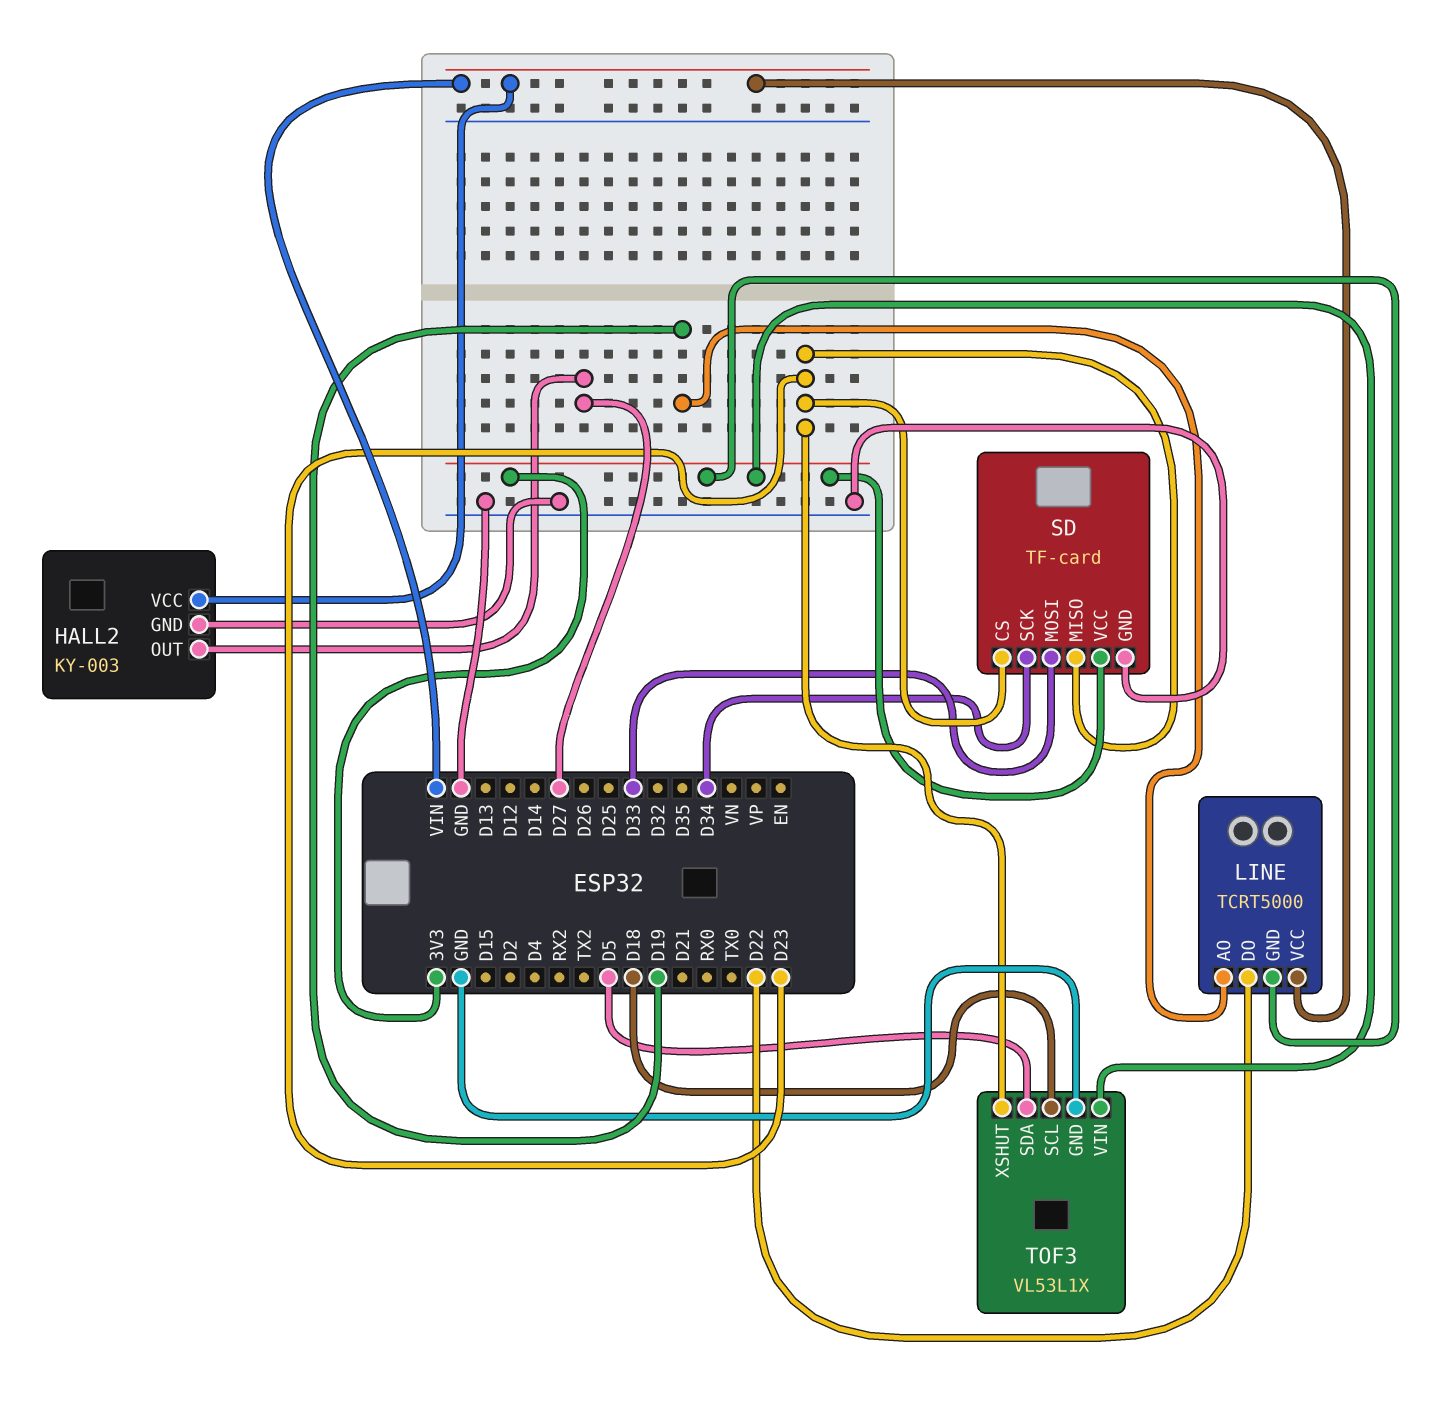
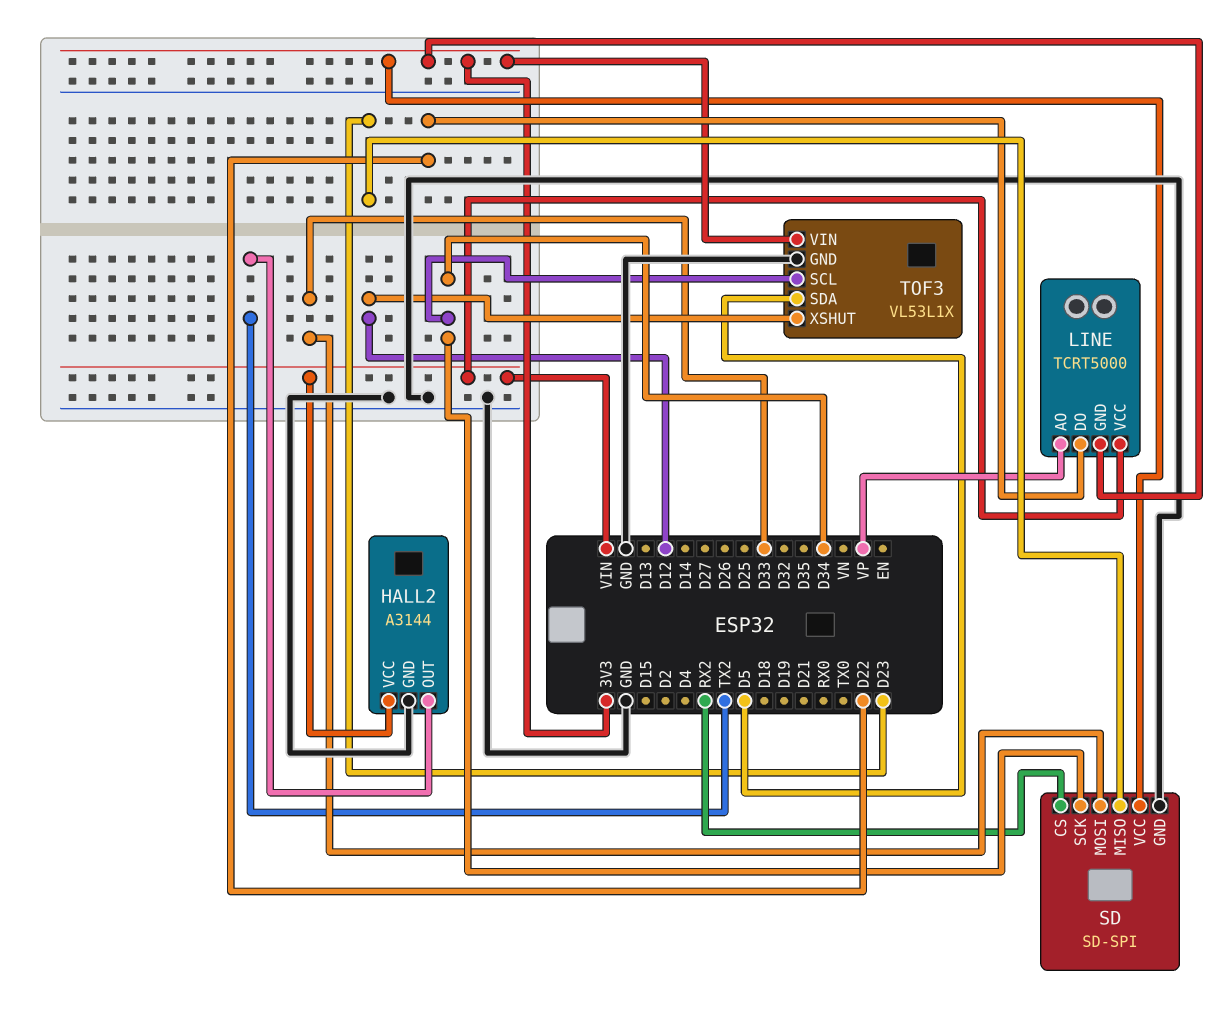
HALL2: KY-003 -> A3144
HALL2 pin OUT: D27 -> TX2
LINE pin AO: D19 -> VP
SD: TF-card -> SD-SPI
SD pin CS: D23 -> RX2
TOF3 pin SCL: D18 -> D34
TOF3 pin XSHUT: D23 -> D12

